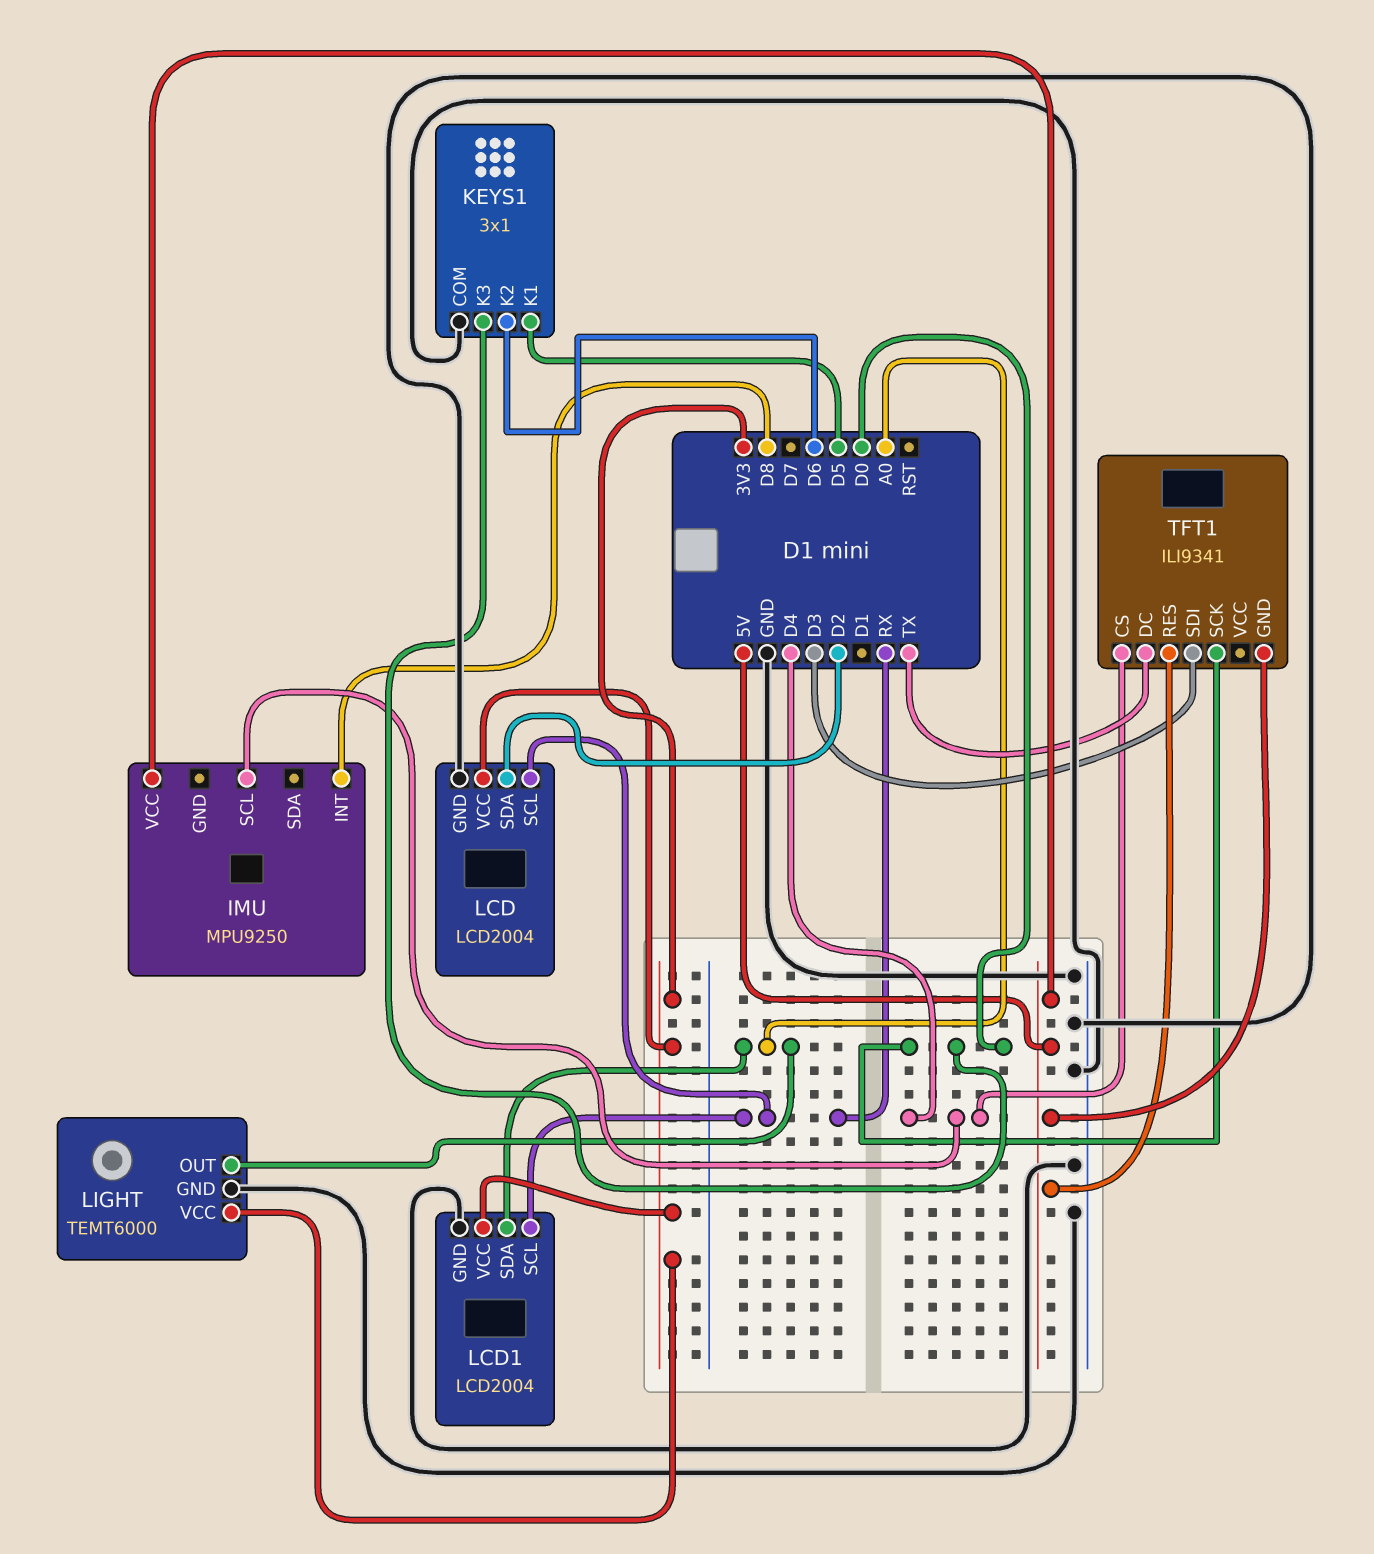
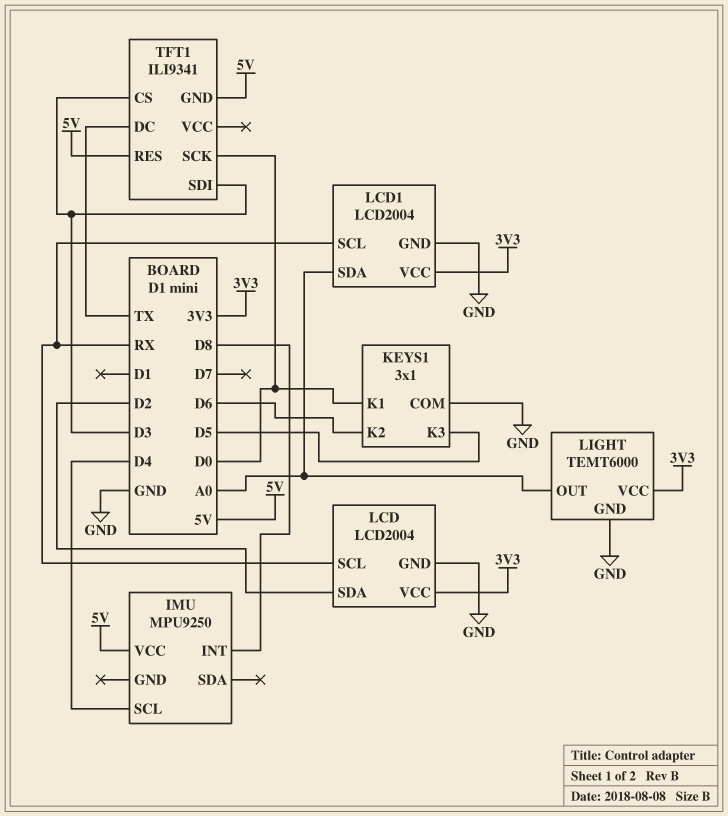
KEYS1 pin K1: D5 -> D0
KEYS1 pin K3: D0 -> D5
TFT1 pin CS: D4 -> D3

